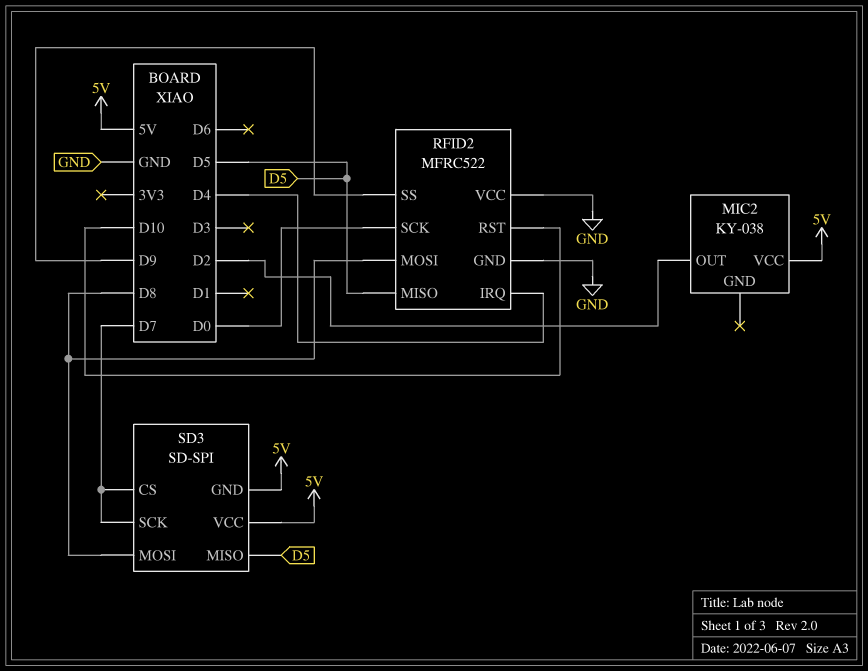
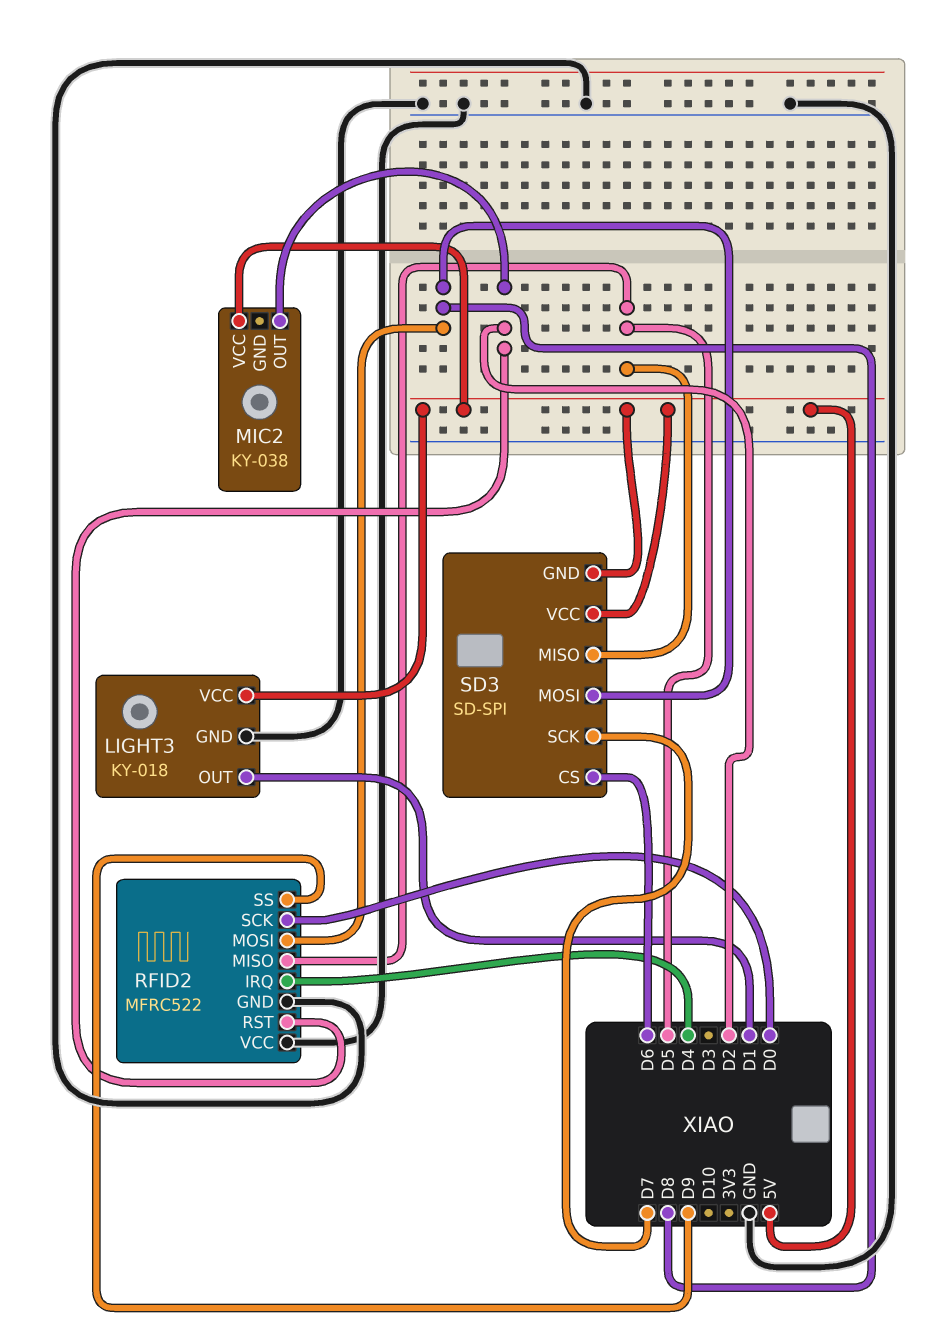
LIGHT3: none -> KY-018
LIGHT3 pin GND: none -> GND
LIGHT3 pin OUT: none -> D1
LIGHT3 pin VCC: none -> 5V
RFID2 pin RST: D10 -> D2
SD3 pin CS: D7 -> D6

